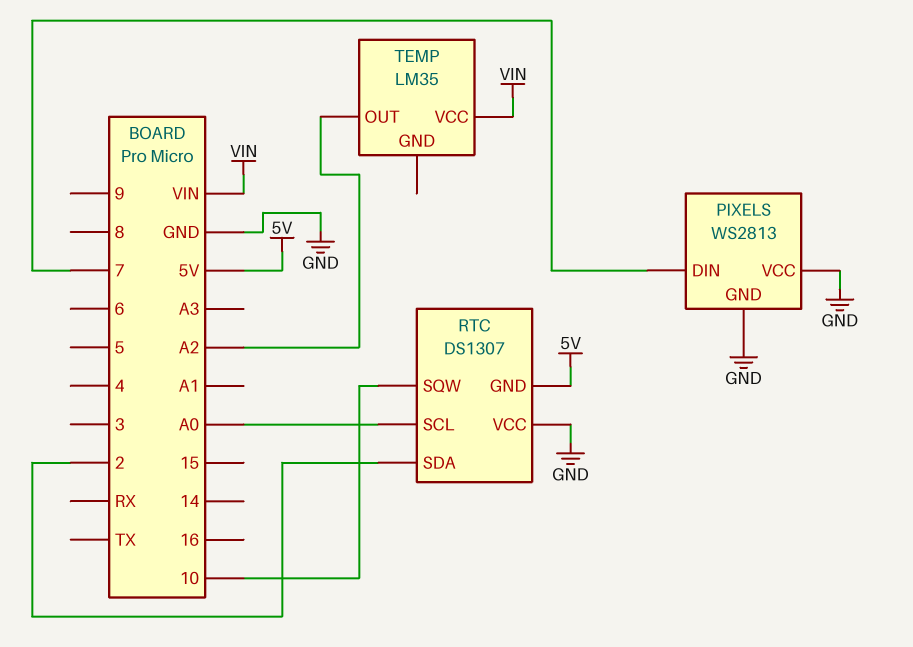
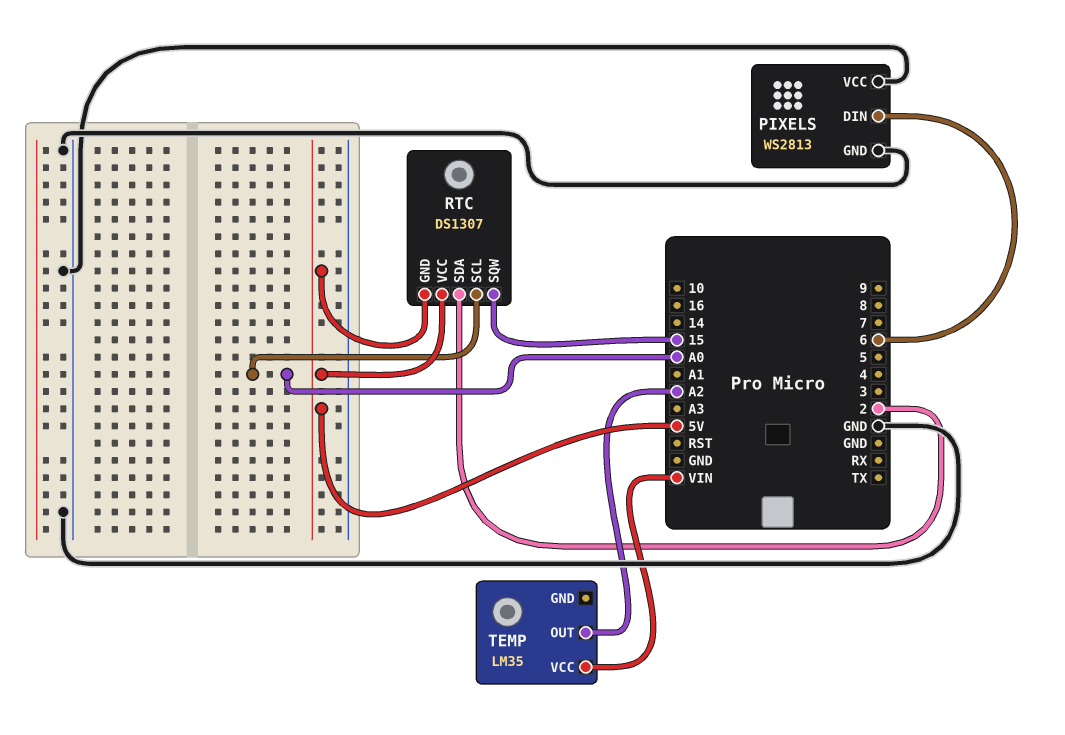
PIXELS pin DIN: 7 -> 6
RTC pin SQW: 10 -> 15
RTC pin VCC: GND -> 5V

